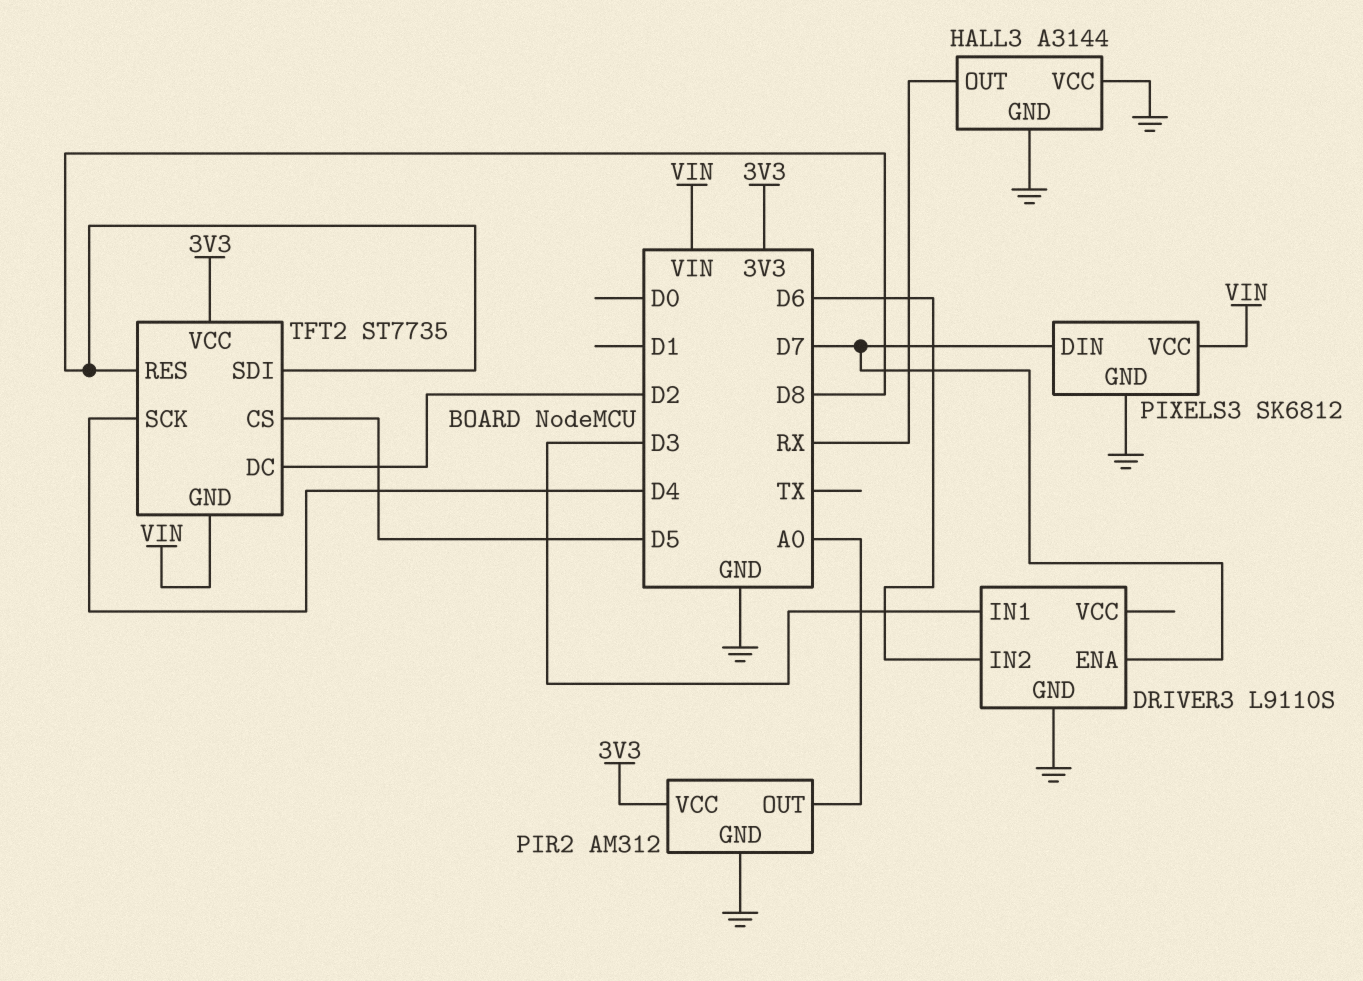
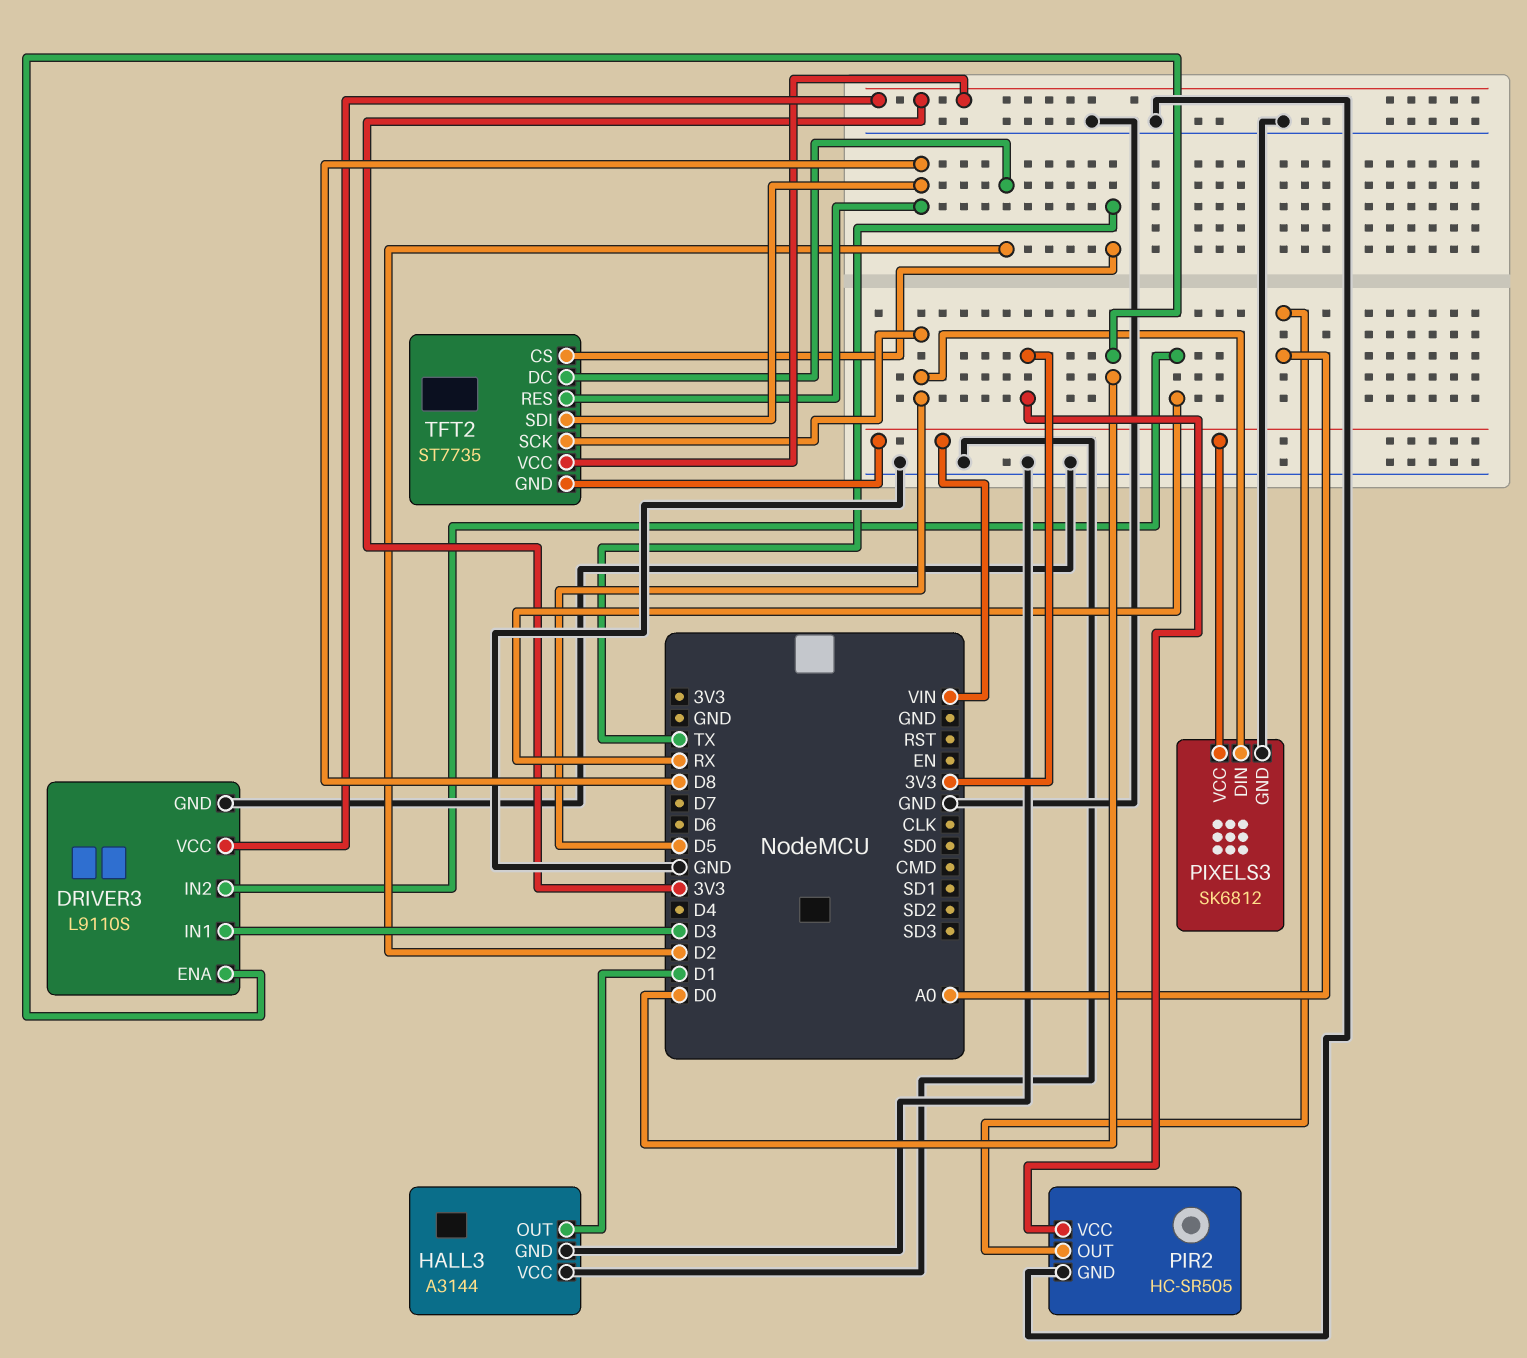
DRIVER3 pin ENA: D7 -> D0
DRIVER3 pin IN2: D6 -> RX
DRIVER3 pin VCC: none -> 3V3
HALL3 pin OUT: RX -> D1
PIR2: AM312 -> HC-SR505
PIXELS3 pin DIN: D7 -> D5
TFT2 pin CS: D5 -> TX
TFT2 pin SCK: D4 -> D5

